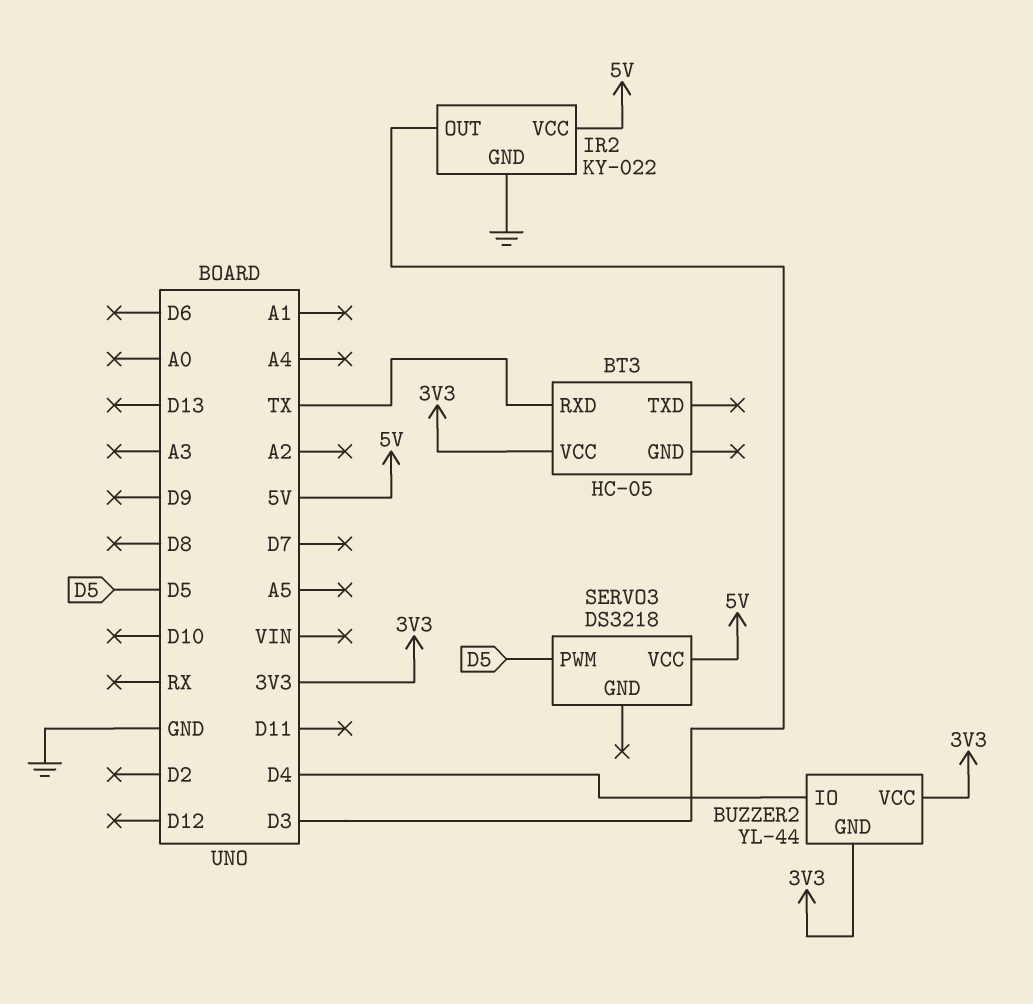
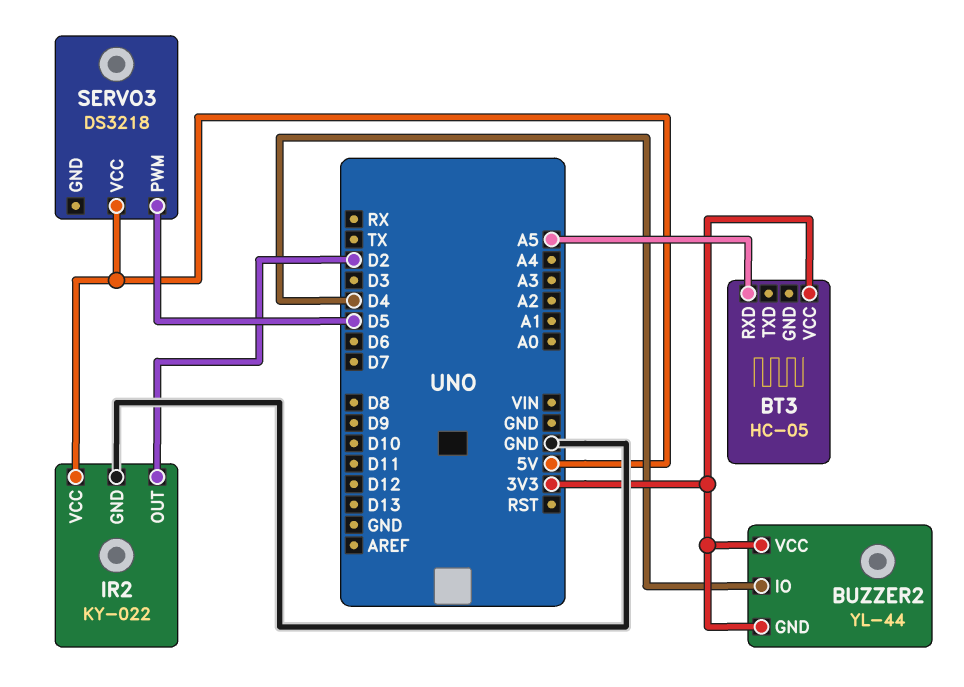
BT3 pin RXD: TX -> A5
IR2 pin OUT: D3 -> D2

